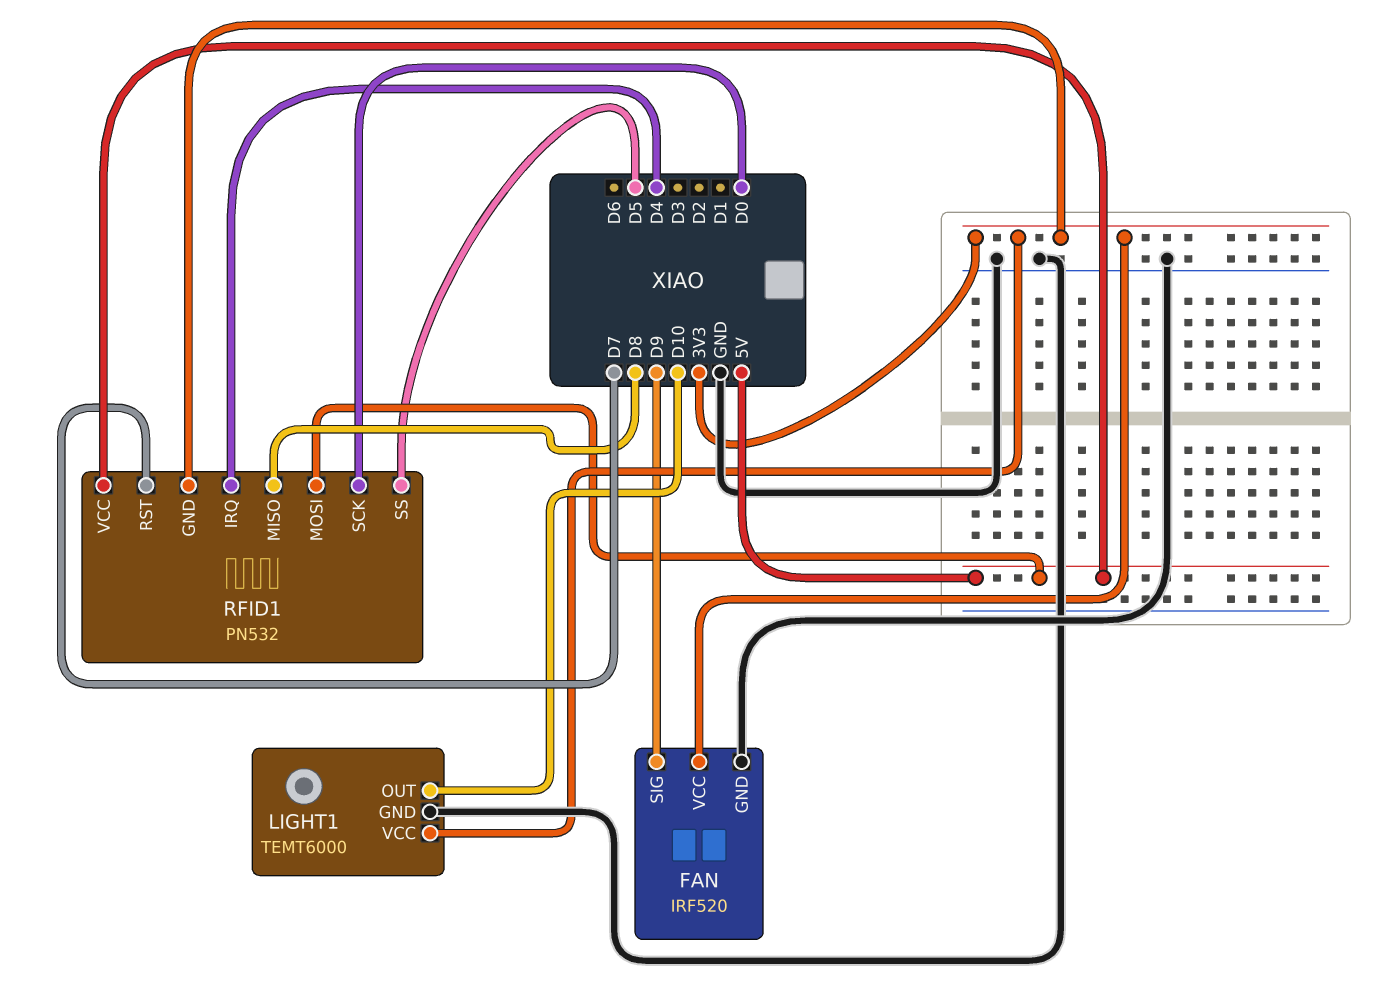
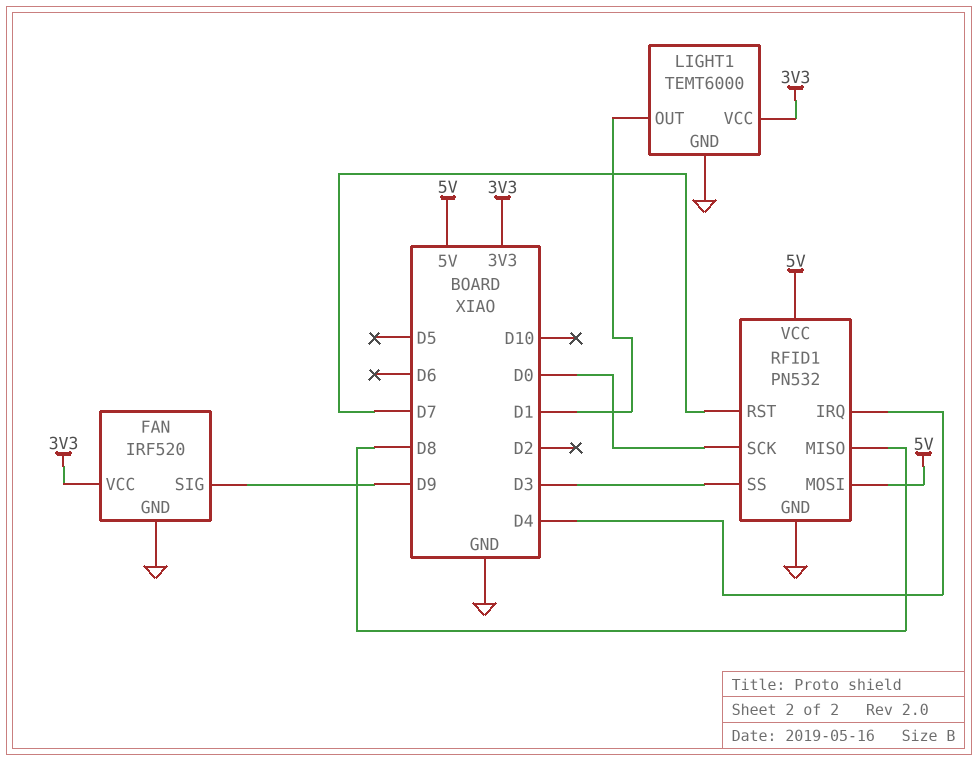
LIGHT1 pin OUT: D10 -> D1
RFID1 pin GND: 3V3 -> GND
RFID1 pin SS: D5 -> D3

